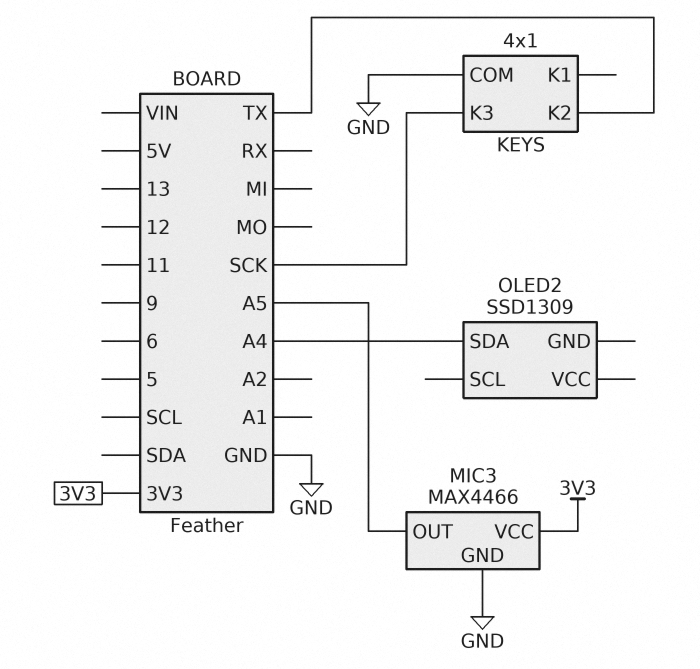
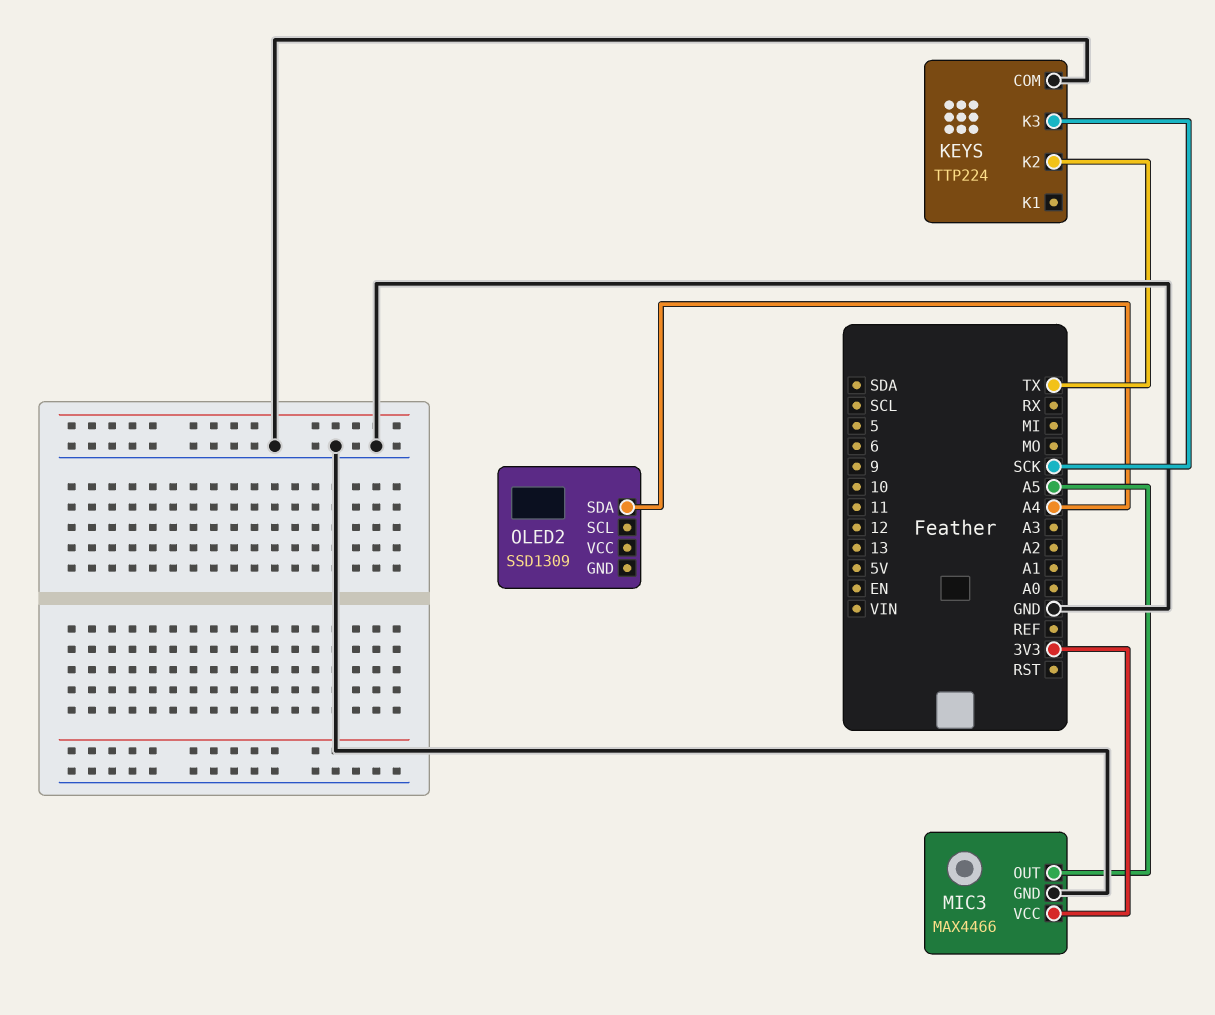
KEYS: 4x1 -> TTP224

